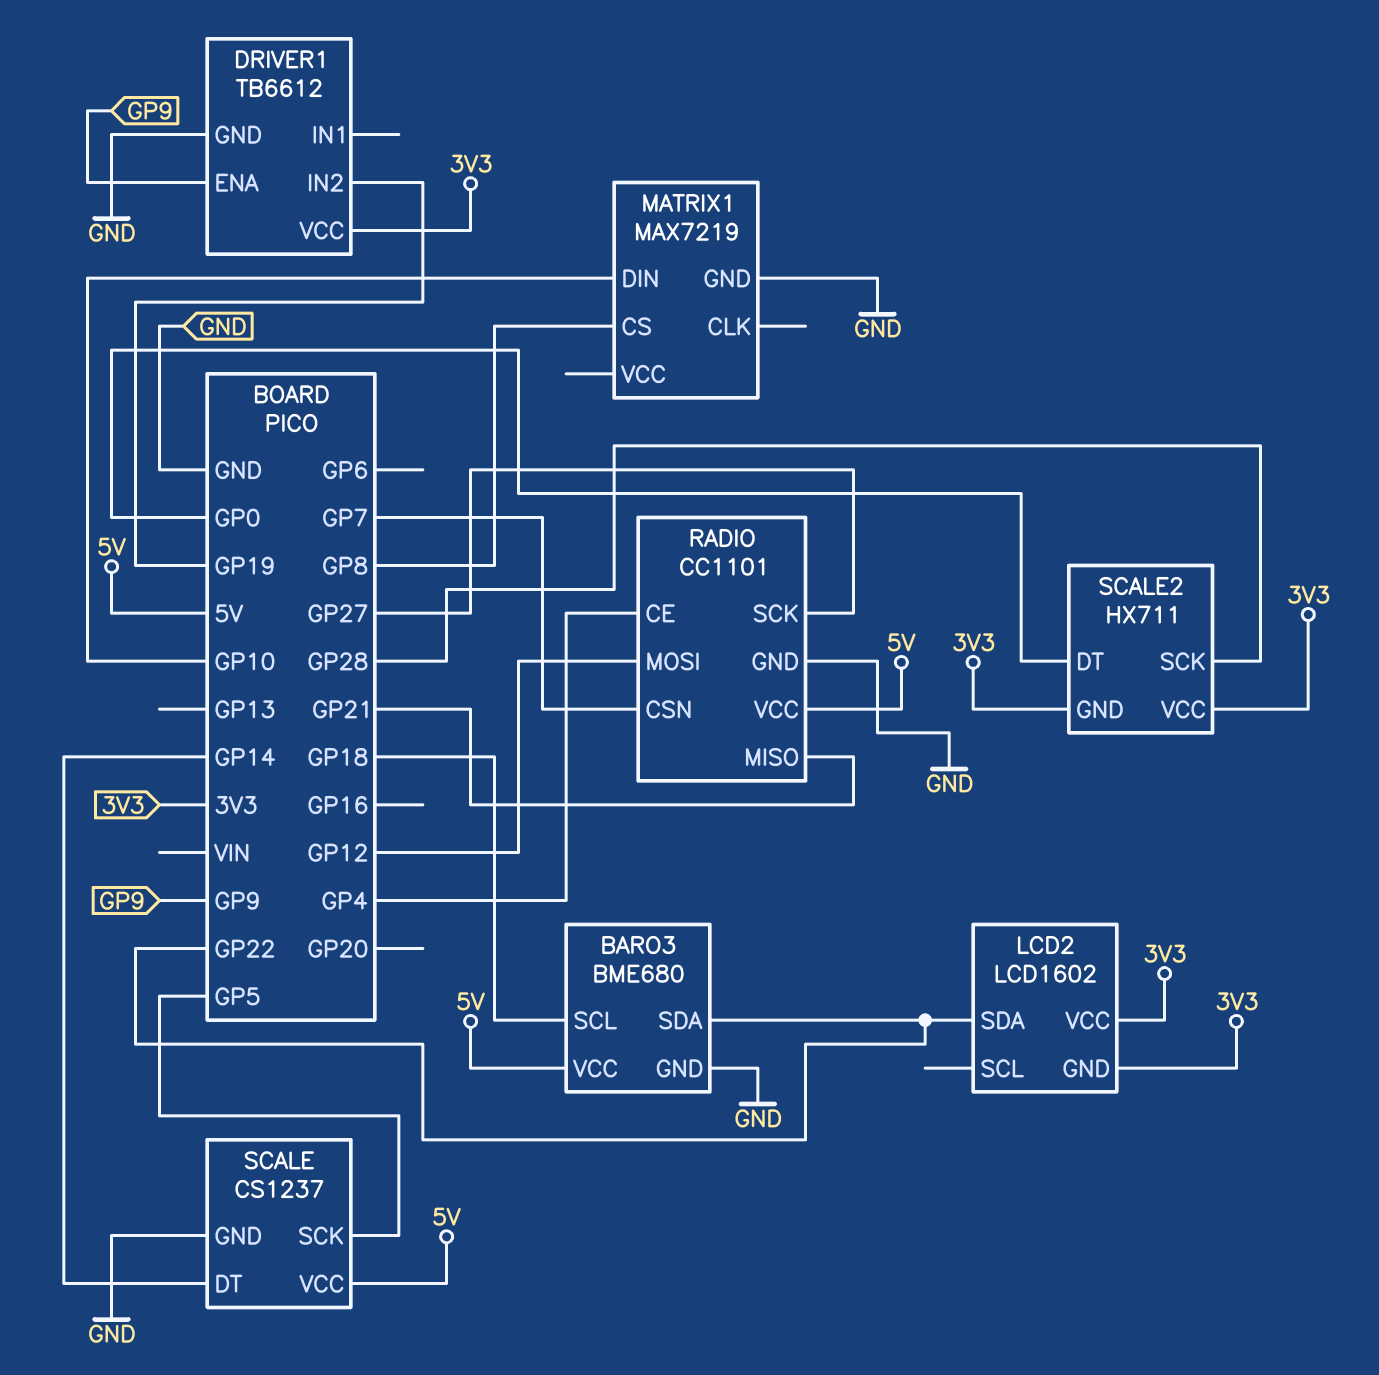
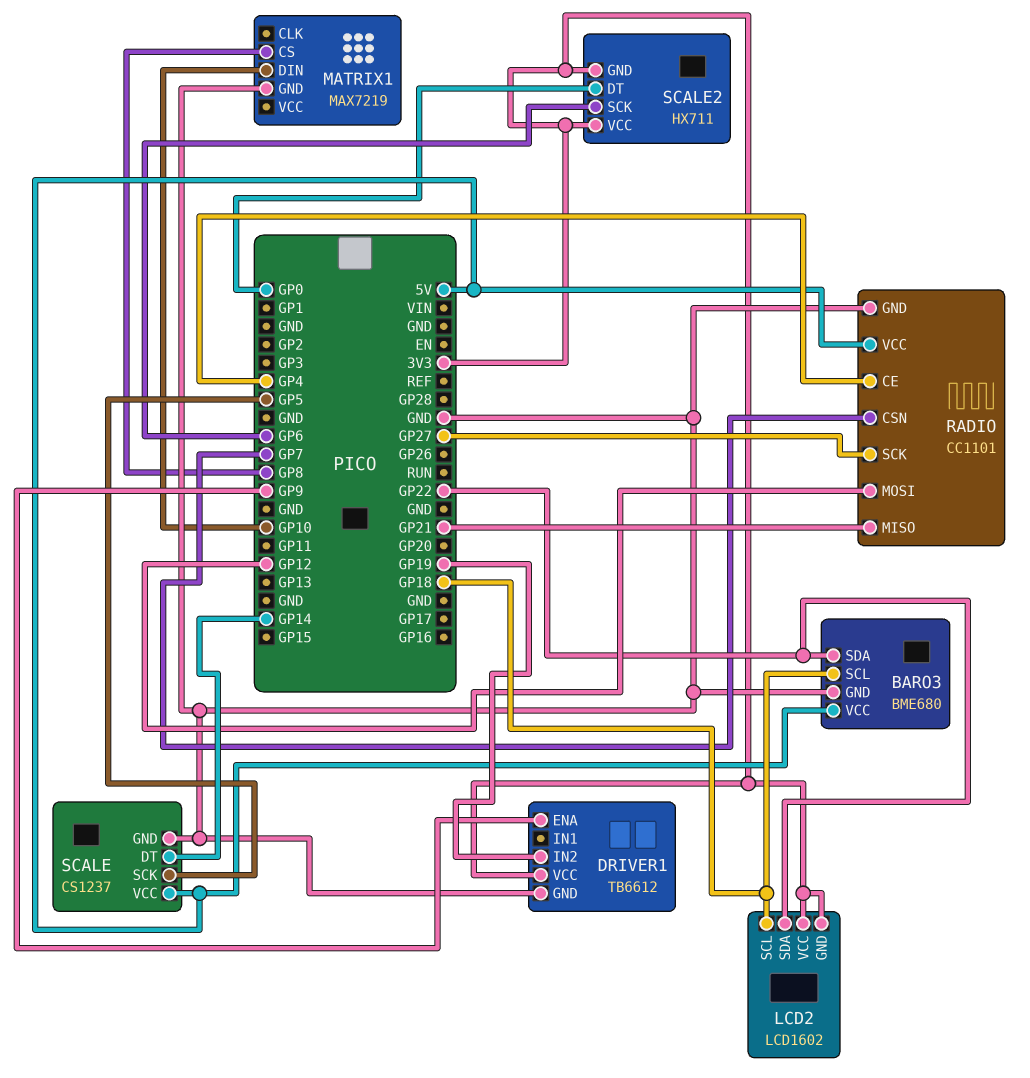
LCD2 pin SCL: none -> GP18
SCALE2 pin SCK: GP28 -> GP6

